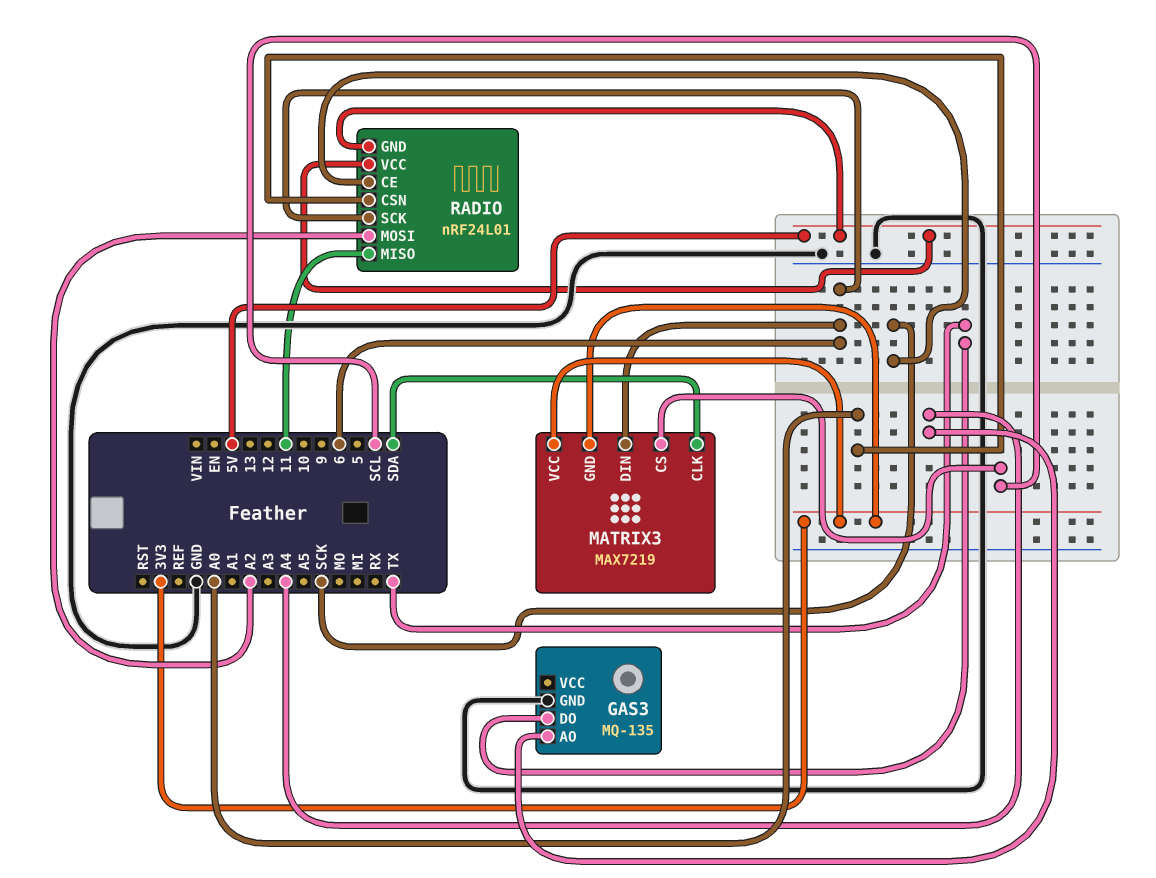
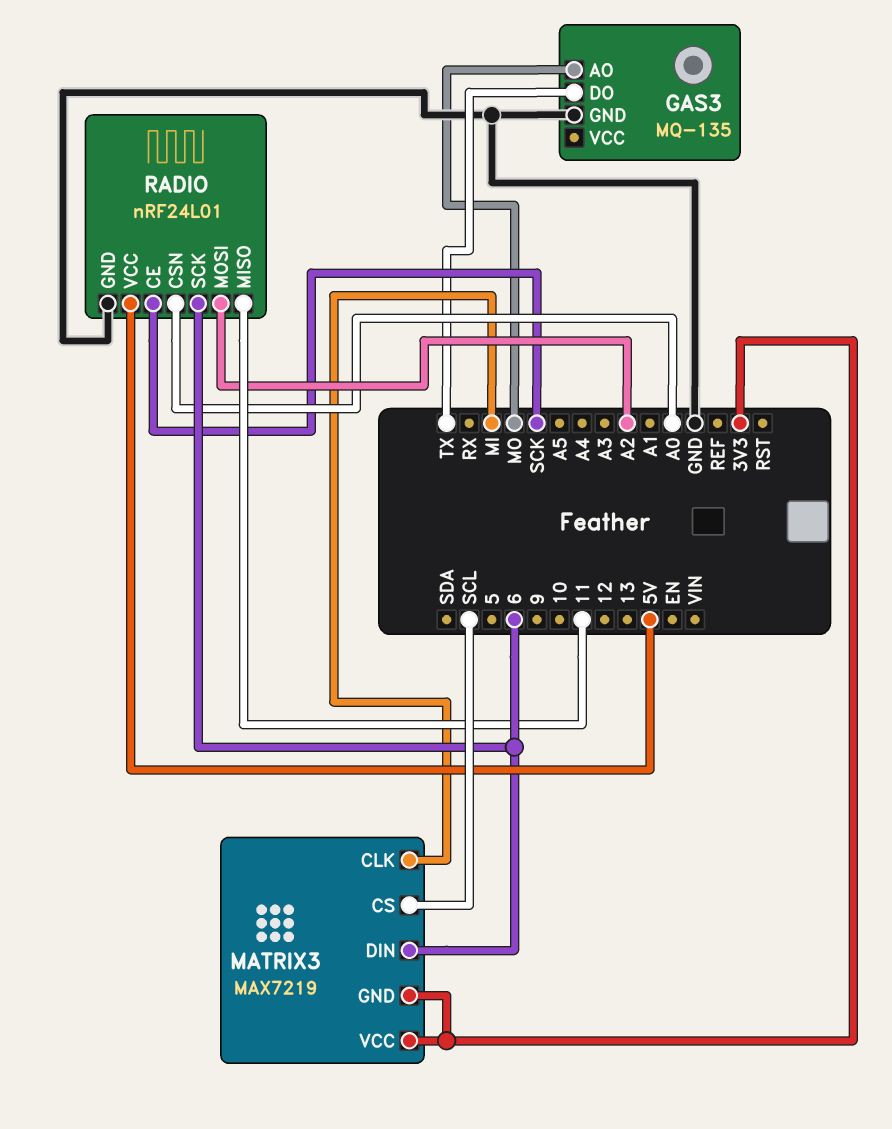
GAS3 pin AO: A4 -> MO
MATRIX3 pin CLK: SDA -> MI
RADIO pin GND: 5V -> GND

